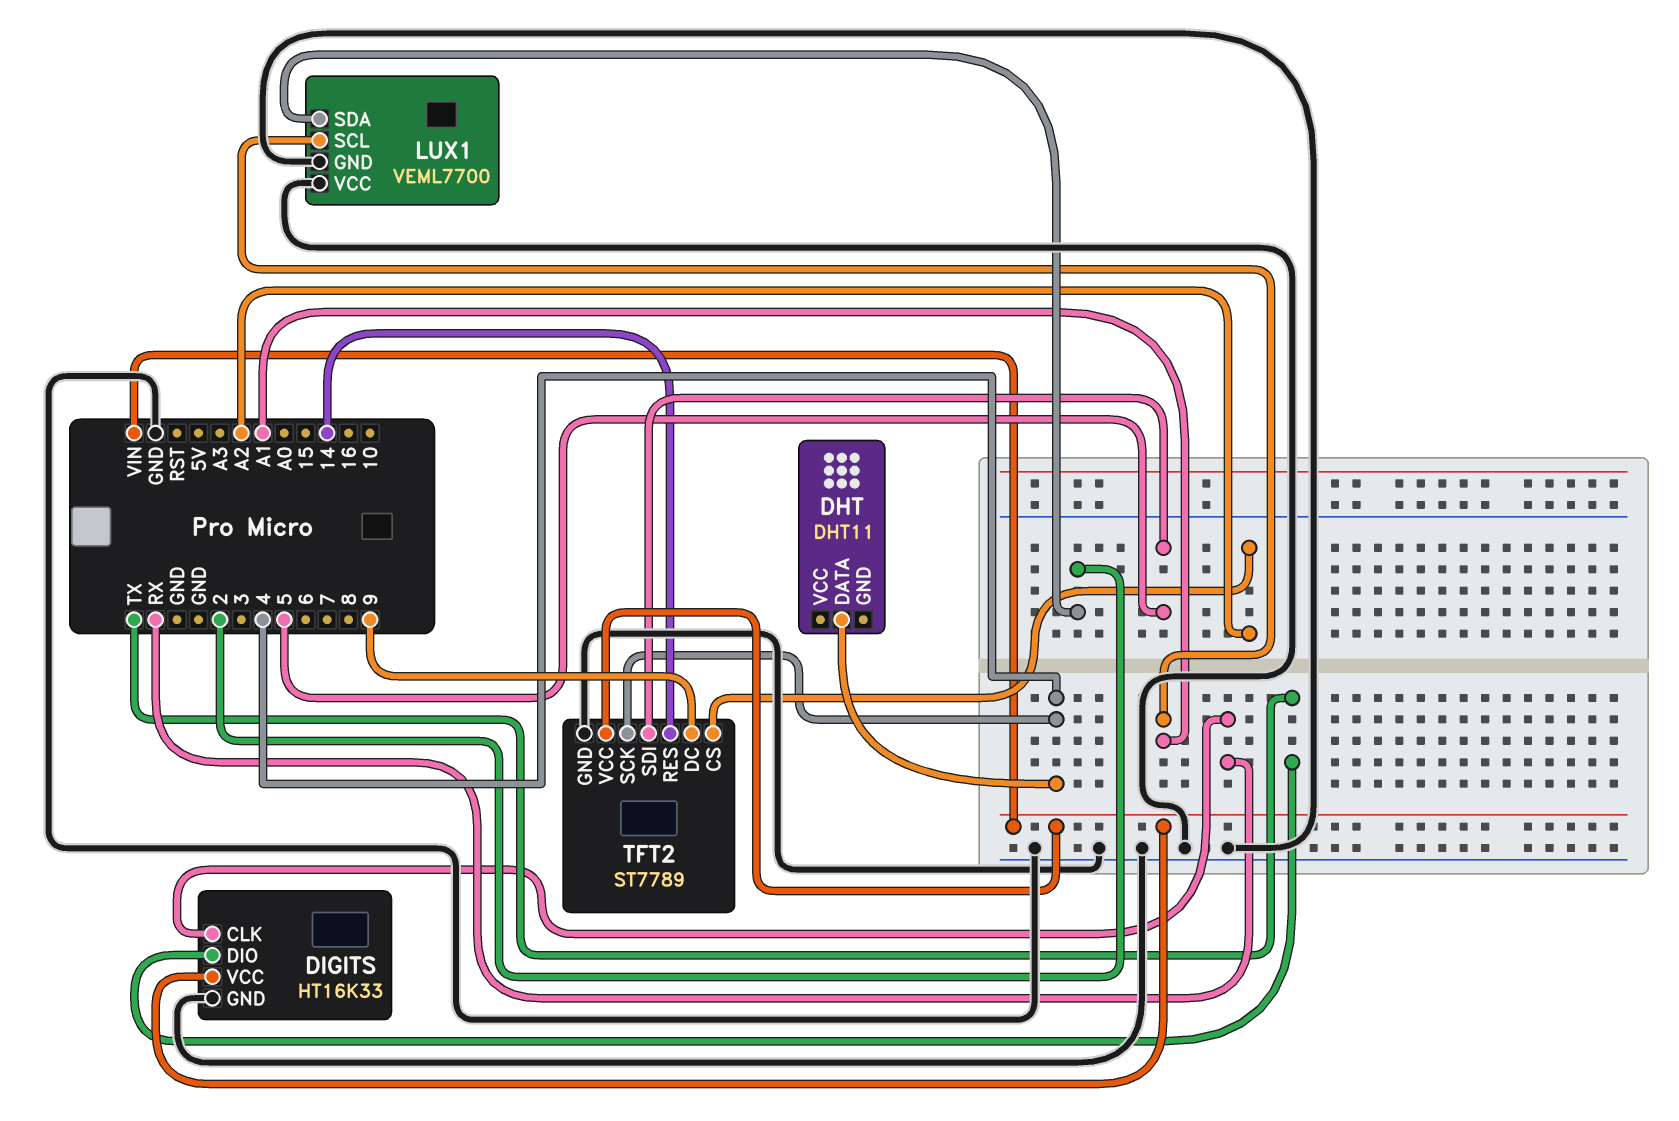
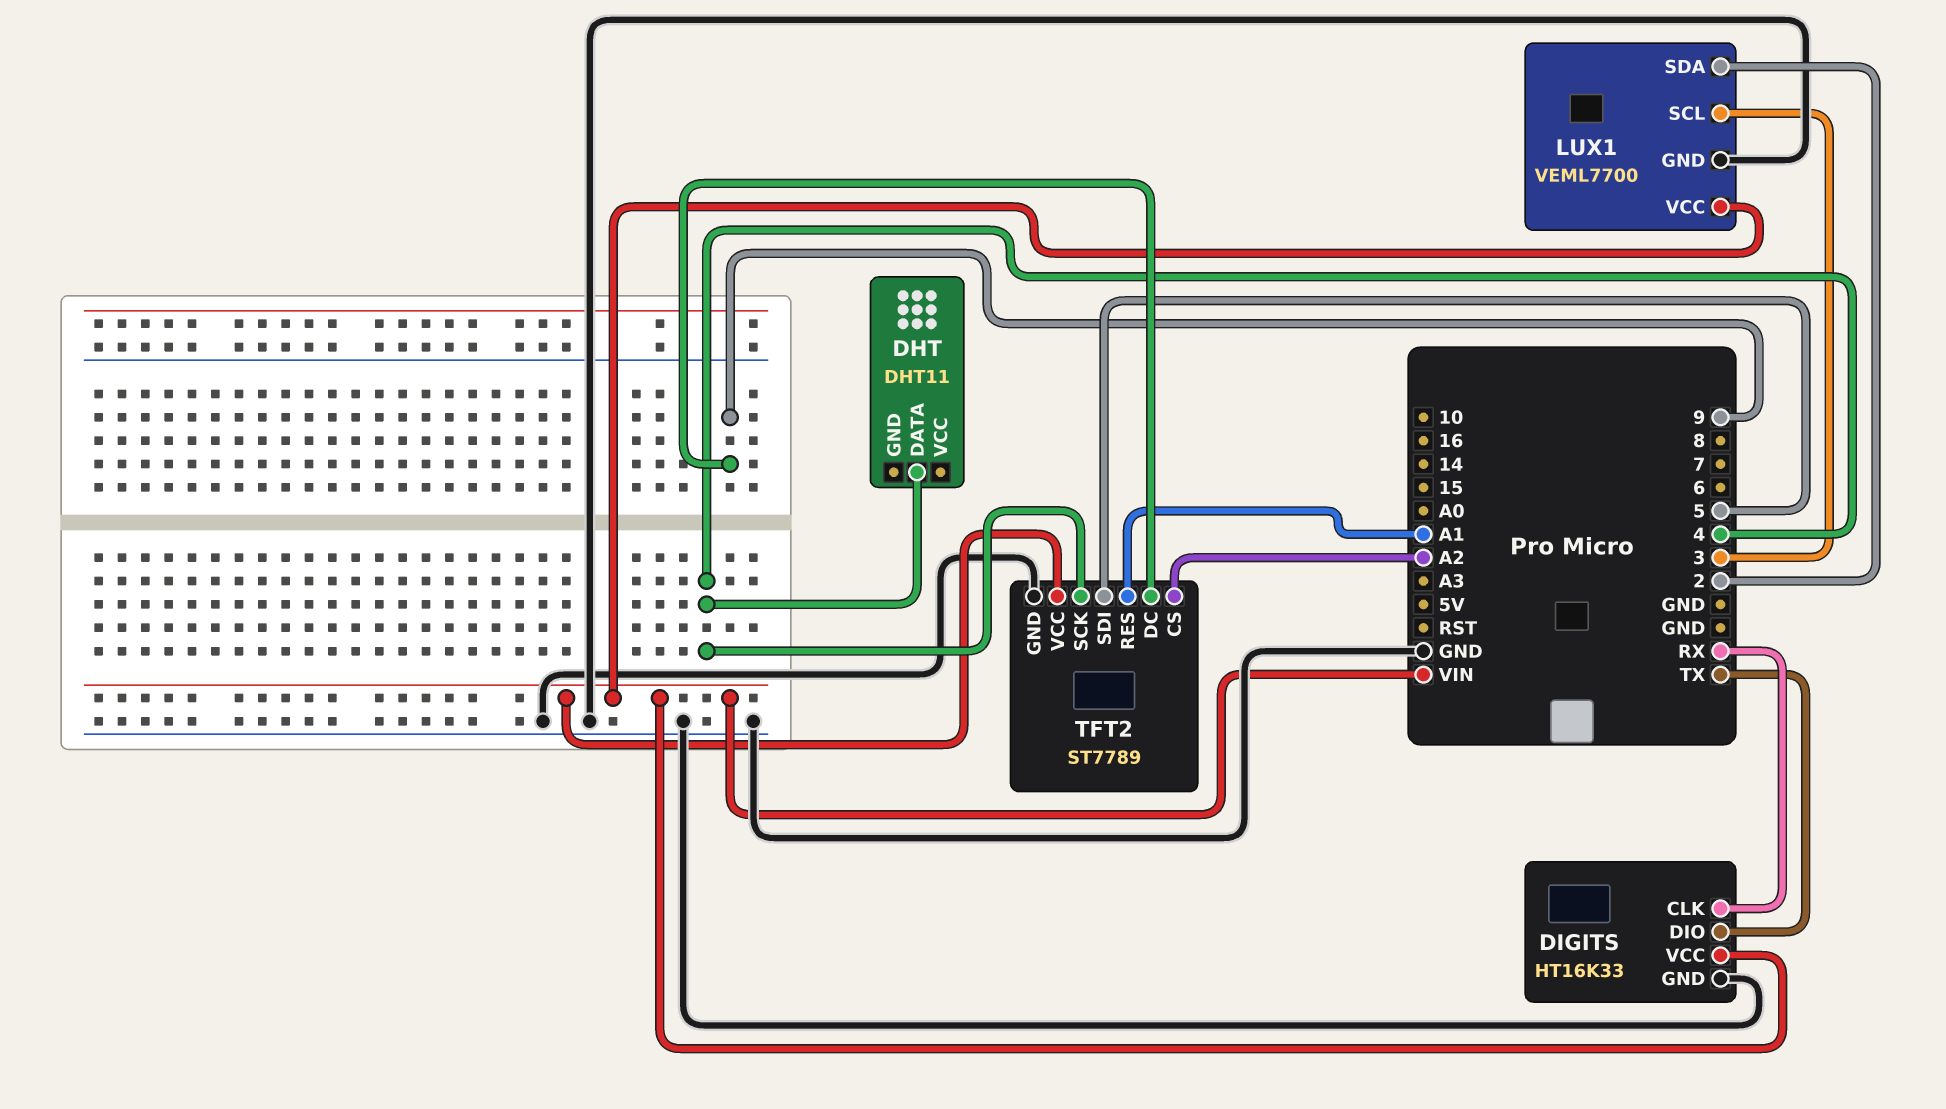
LUX1 pin SCL: A1 -> 3
LUX1 pin VCC: GND -> VIN
TFT2 pin RES: 14 -> A1

